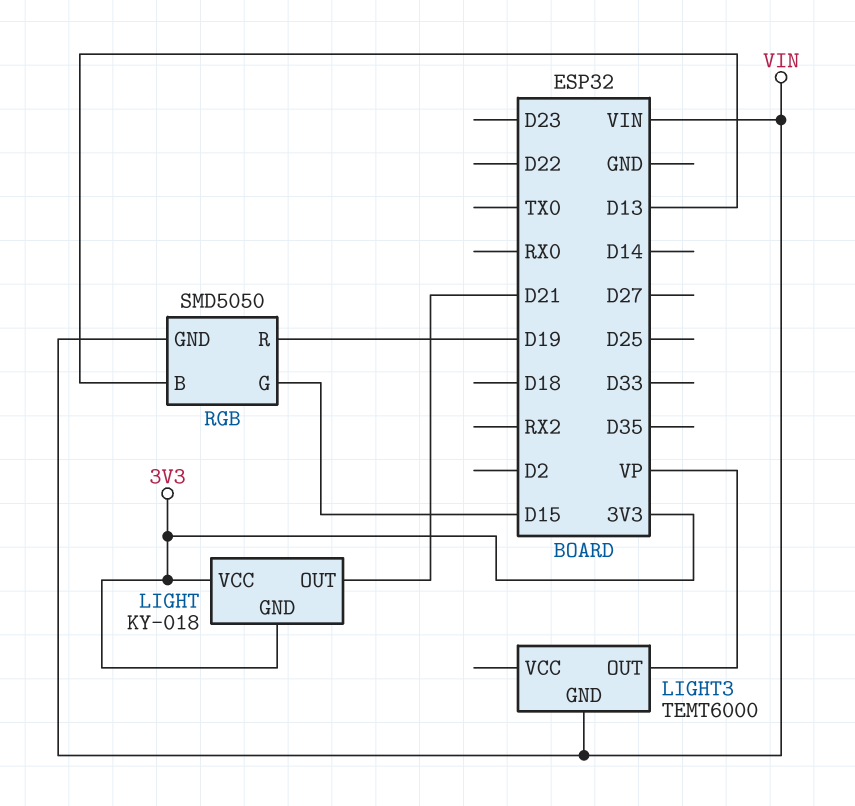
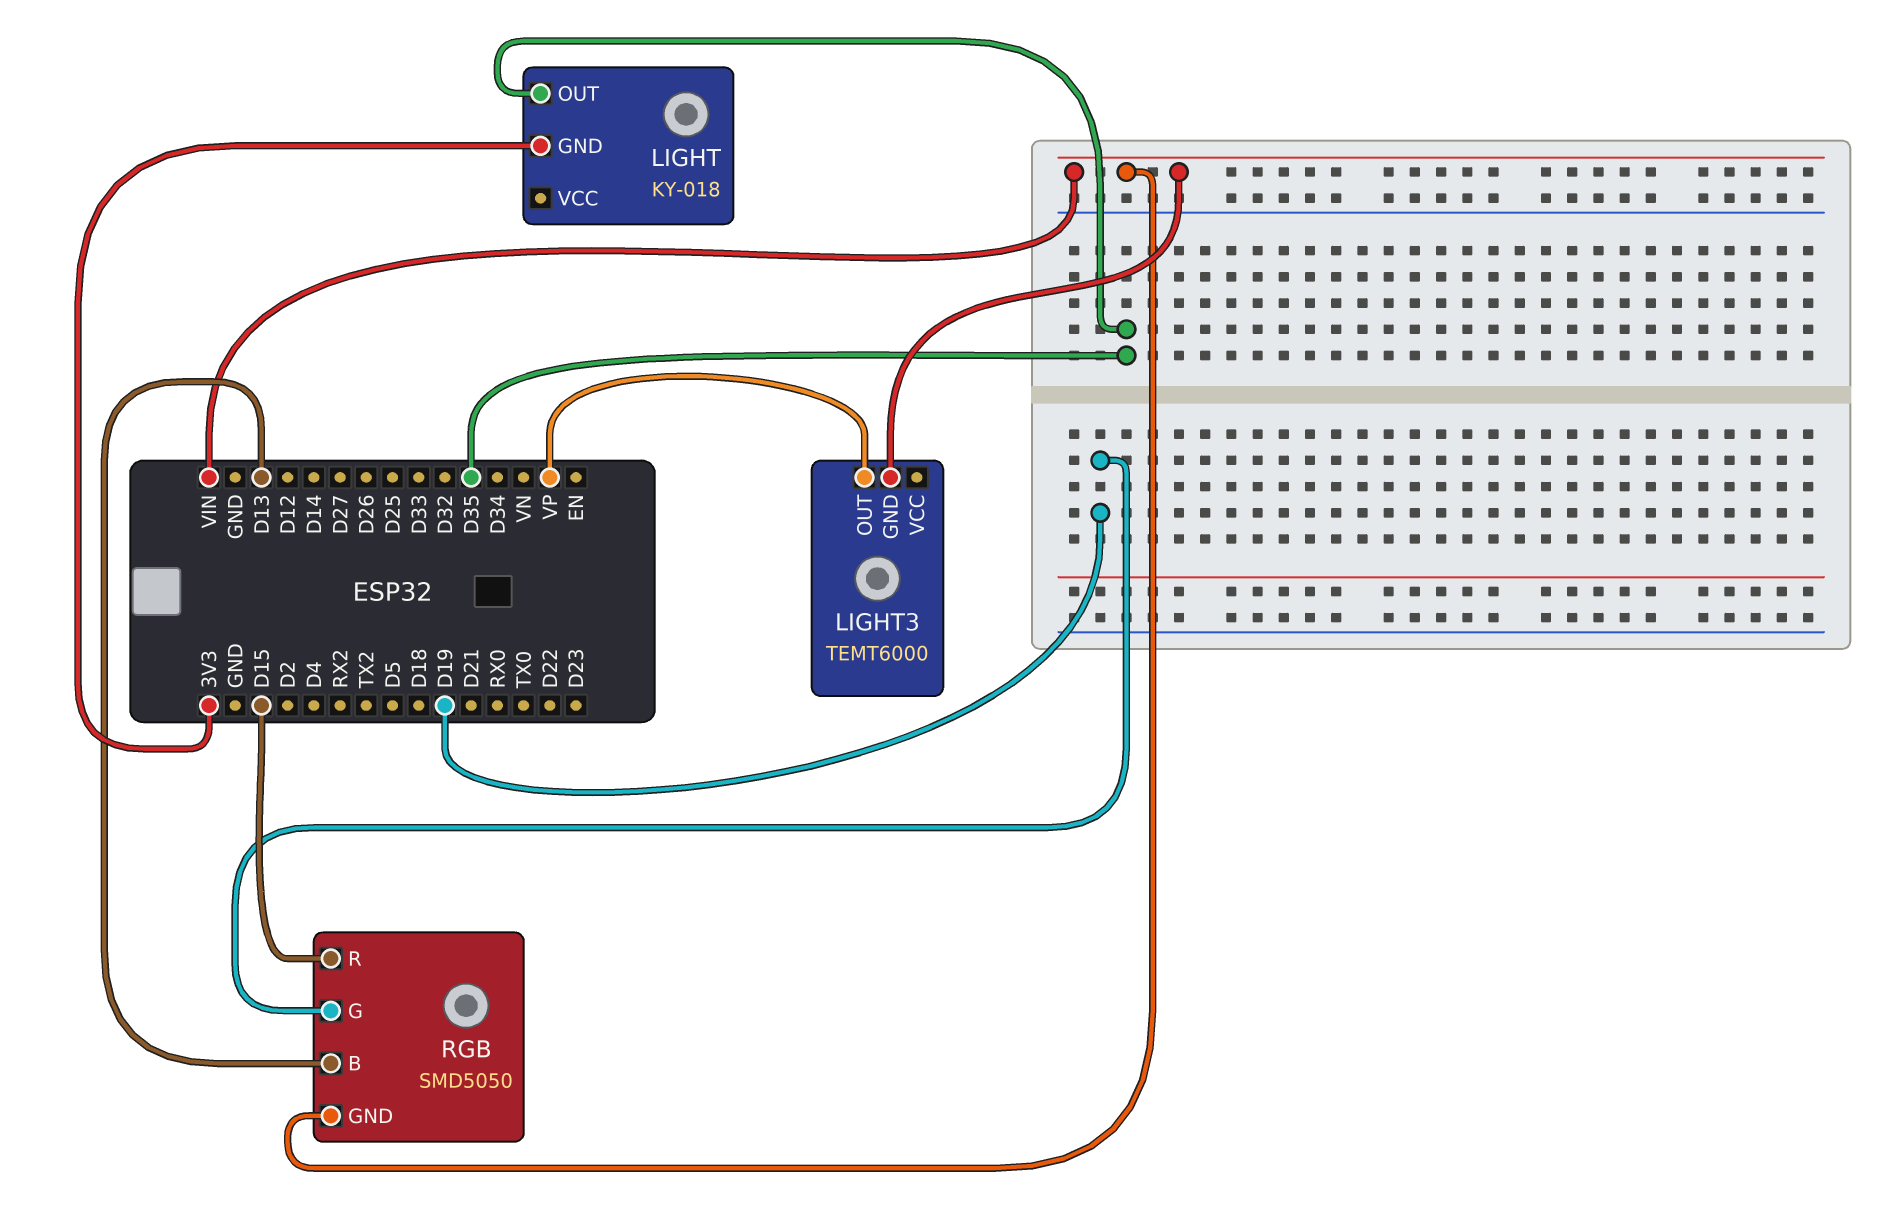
LIGHT pin OUT: D21 -> D35
LIGHT pin VCC: 3V3 -> none
RGB pin G: D15 -> D19
RGB pin R: D19 -> D15

